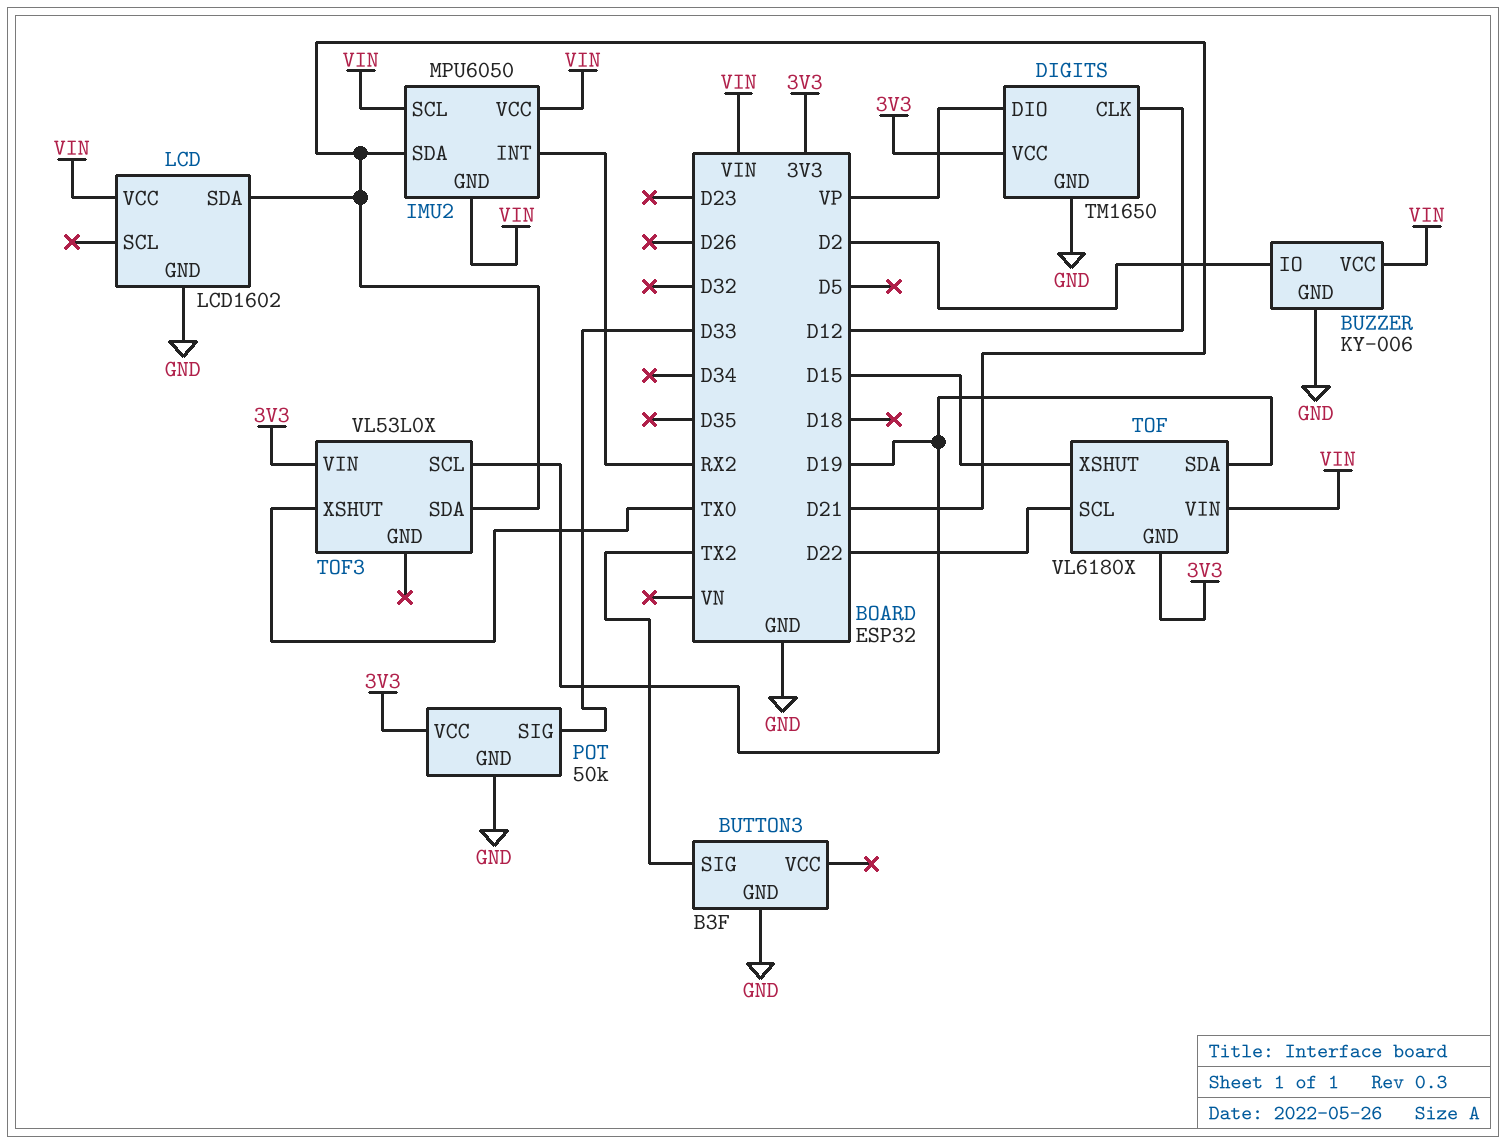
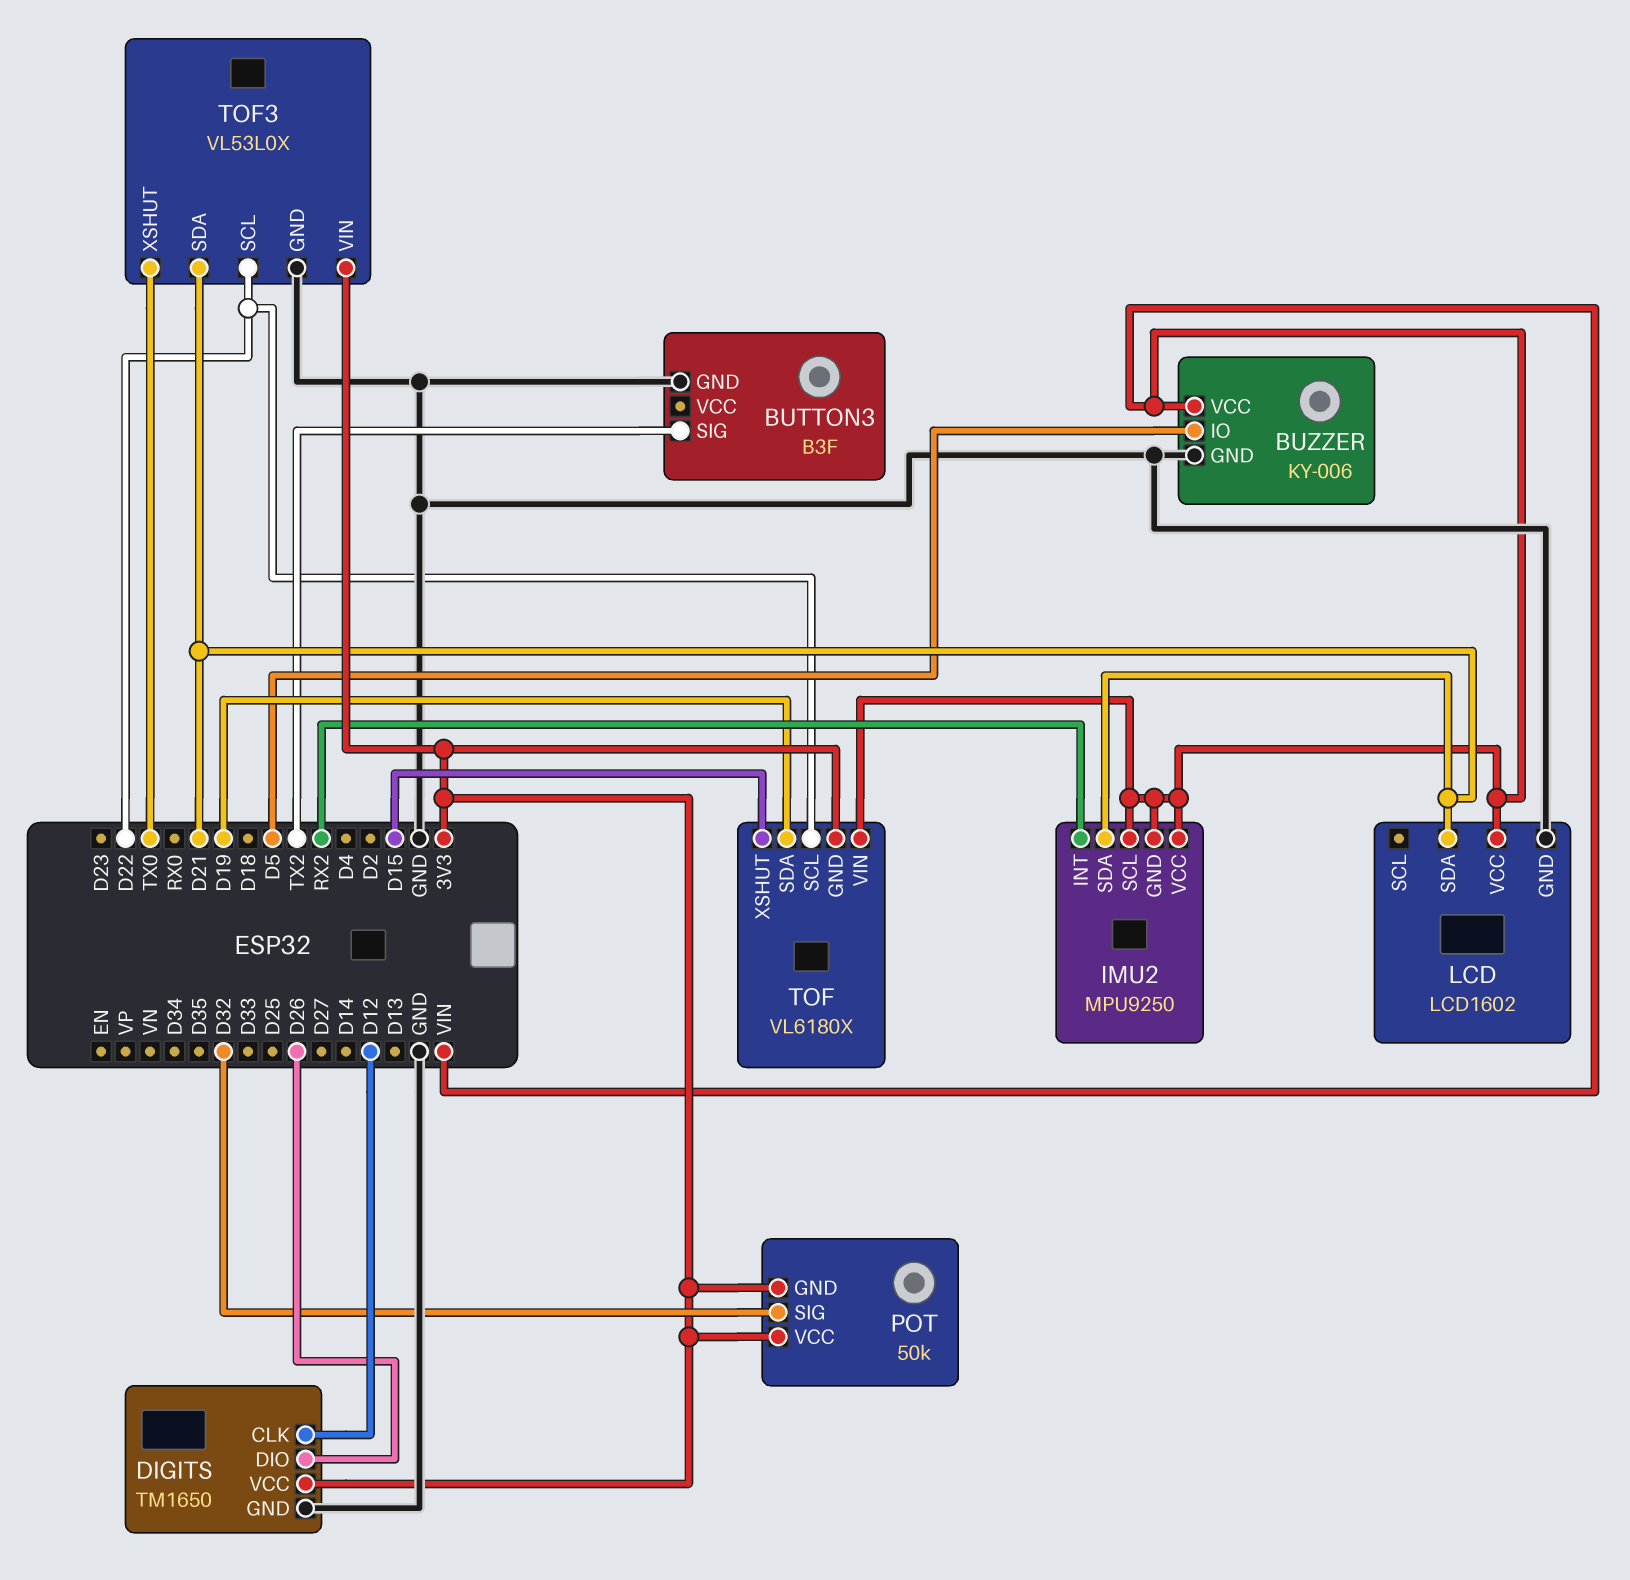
BUZZER pin IO: D2 -> D5
DIGITS pin DIO: VP -> D26
IMU2: MPU6050 -> MPU9250
POT pin GND: GND -> 3V3
POT pin SIG: D33 -> D32
TOF3 pin GND: none -> GND
TOF3 pin SCL: D19 -> D22

